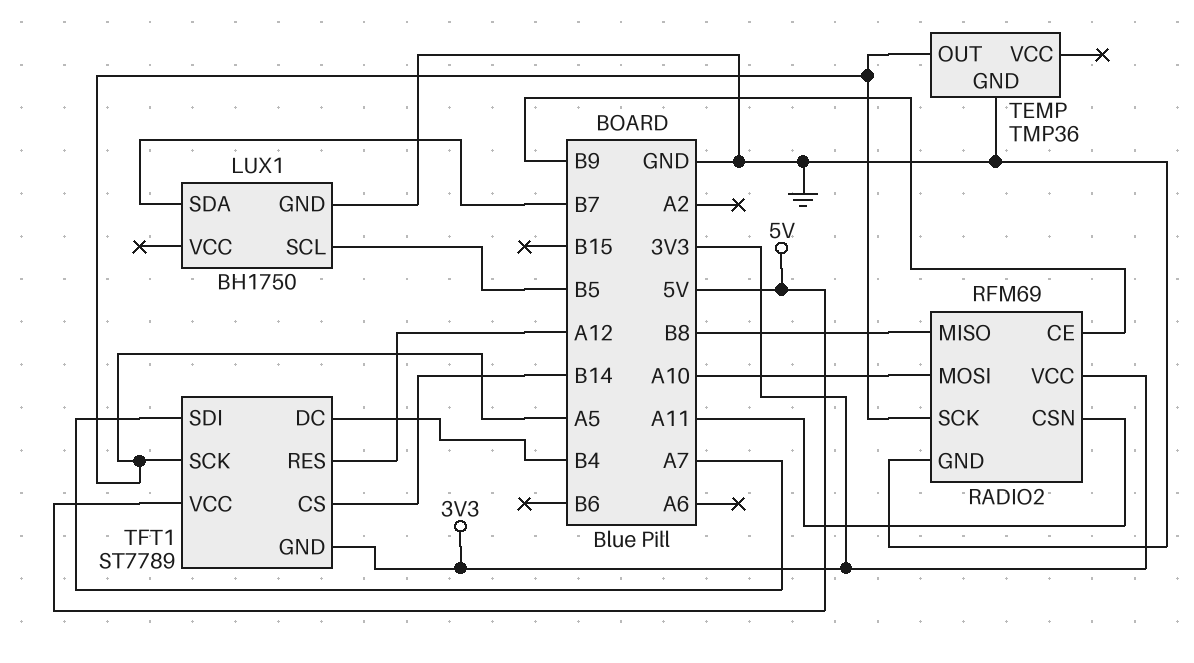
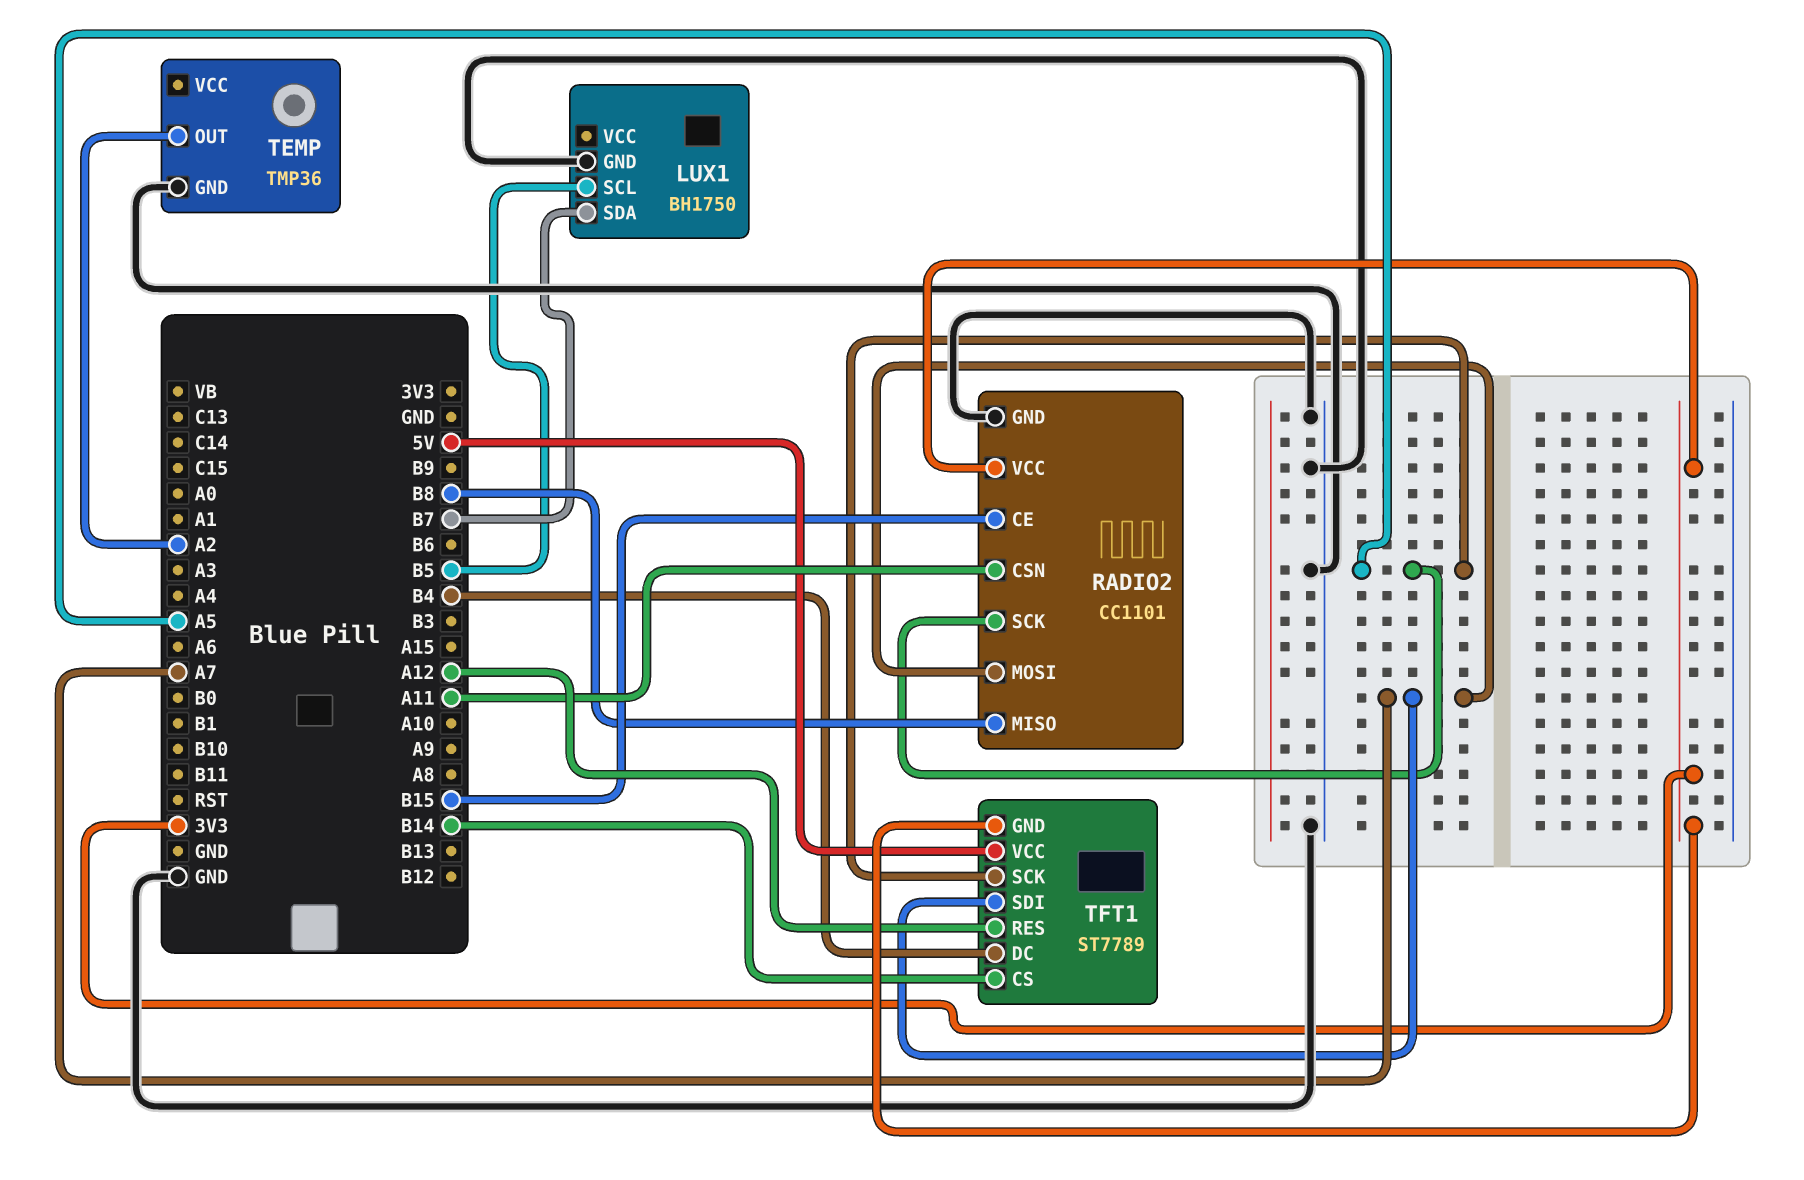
RADIO2: RFM69 -> CC1101
RADIO2 pin CE: B9 -> B15
RADIO2 pin MOSI: A10 -> A7
TEMP pin OUT: A5 -> A2

